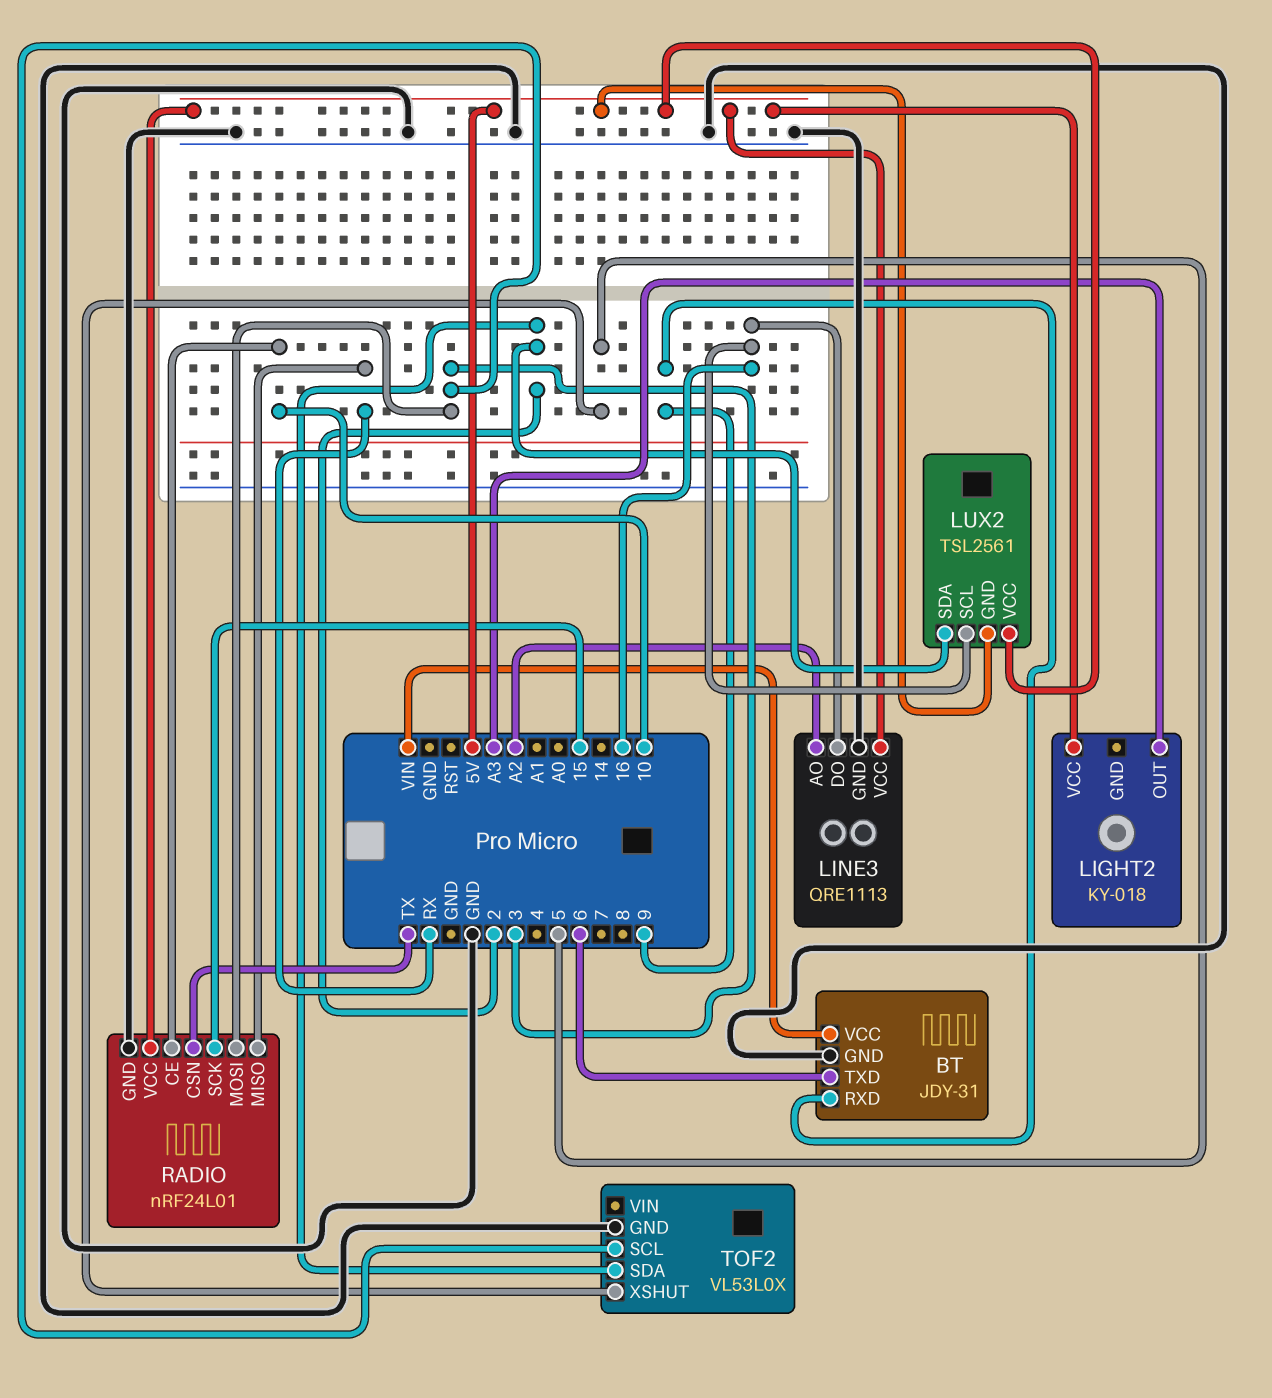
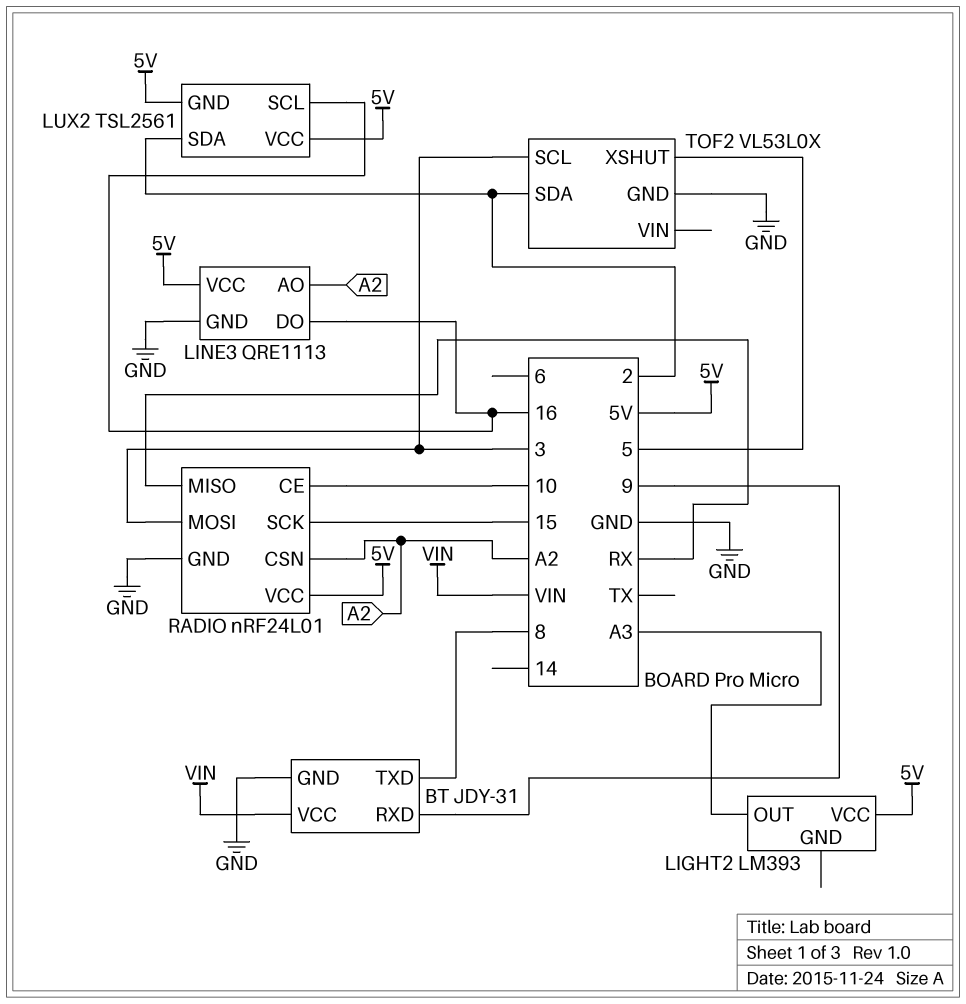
BT pin TXD: 6 -> 8
LIGHT2: KY-018 -> LM393
RADIO pin CSN: TX -> A2

